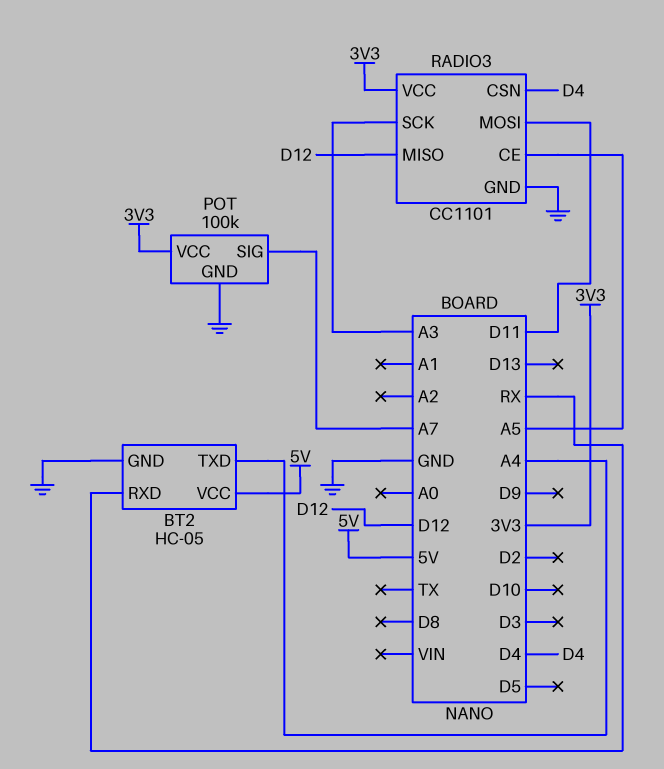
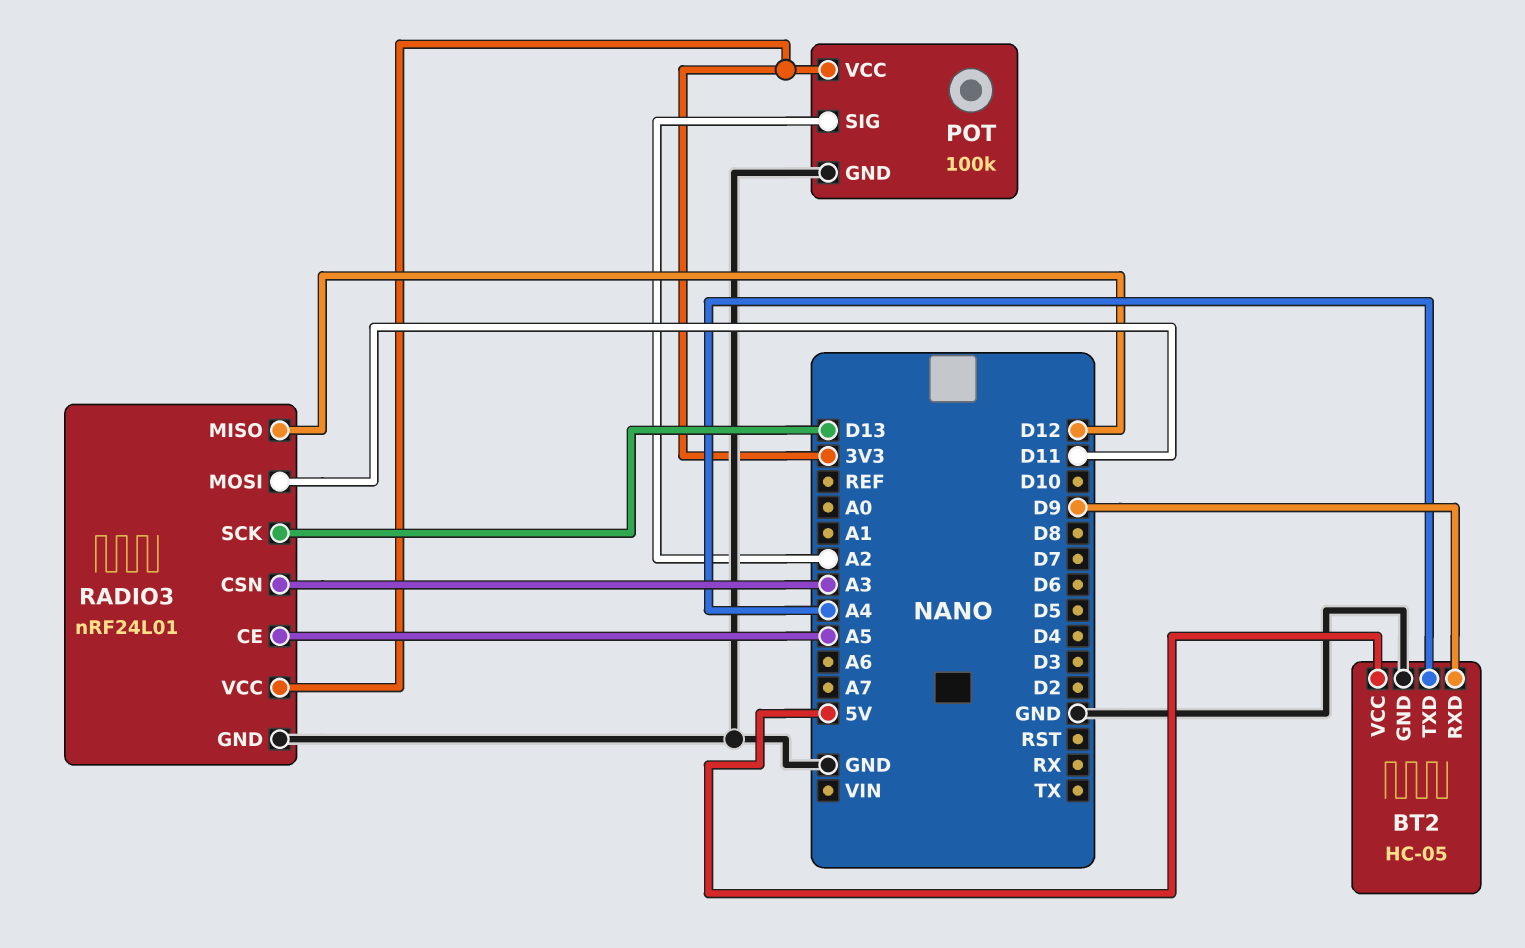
BT2 pin RXD: RX -> D9
POT pin SIG: A7 -> A2
RADIO3: CC1101 -> nRF24L01
RADIO3 pin CSN: D4 -> A3
RADIO3 pin SCK: A3 -> D13

